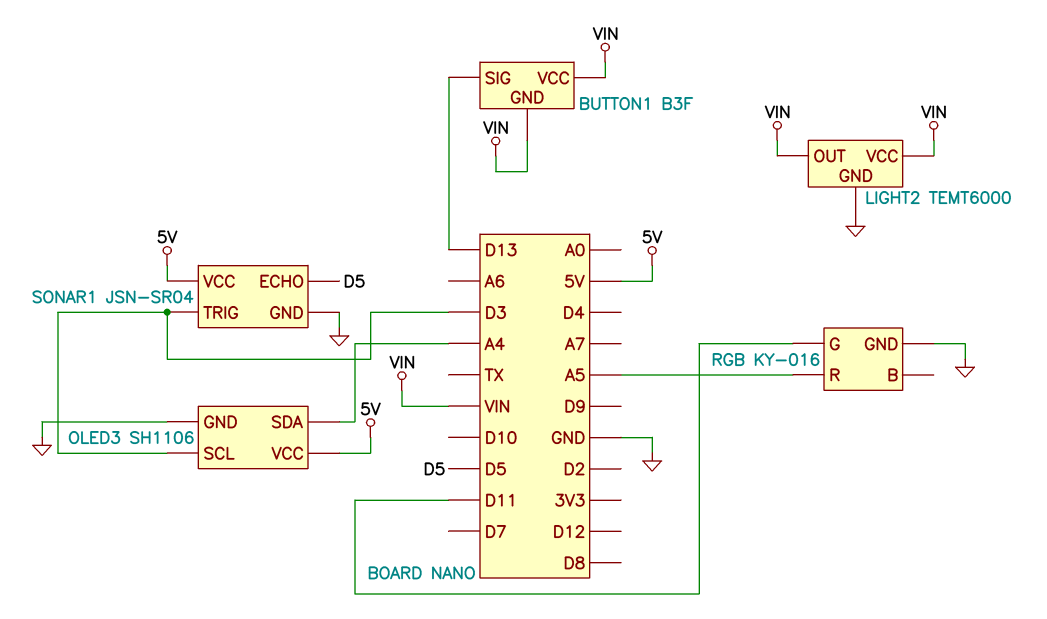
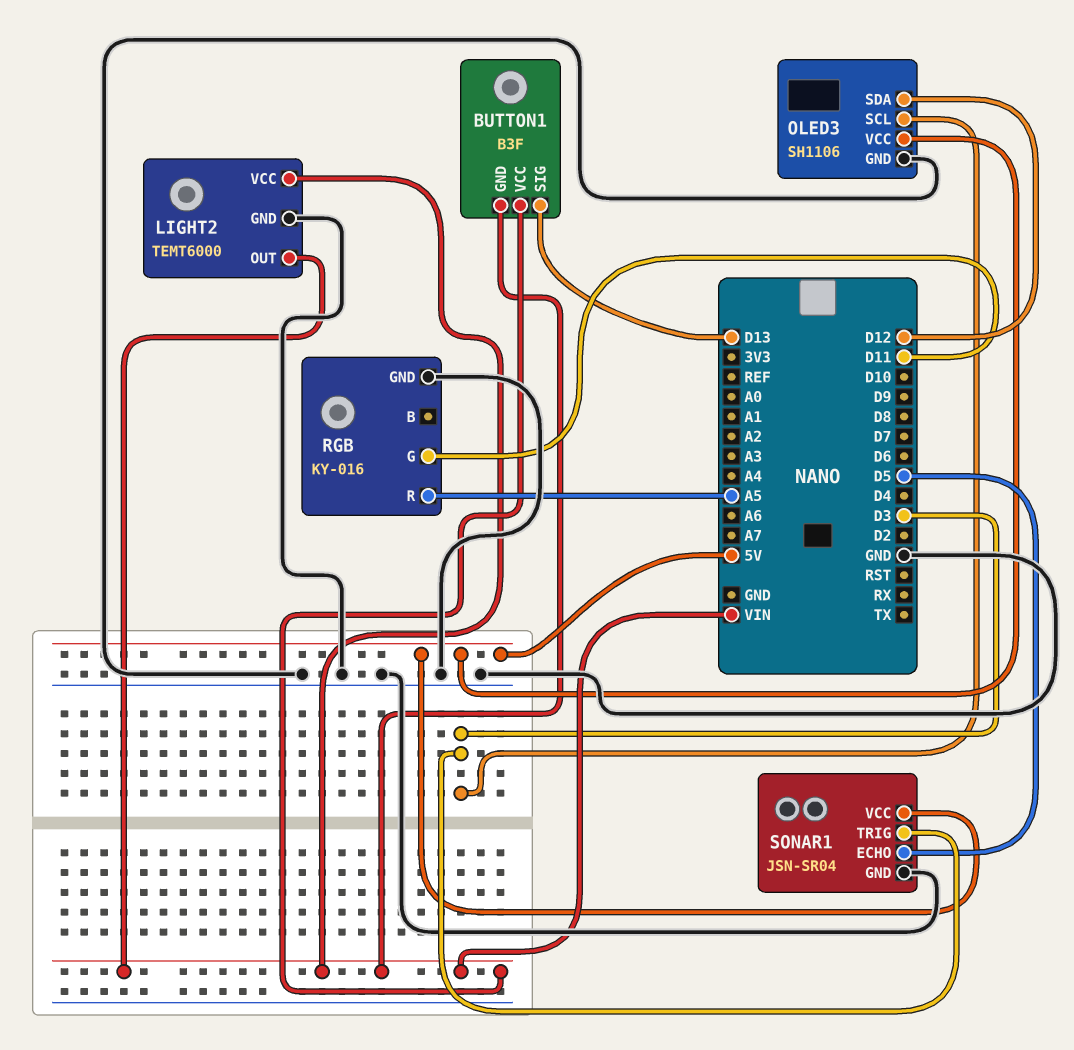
OLED3 pin SDA: A4 -> D12

